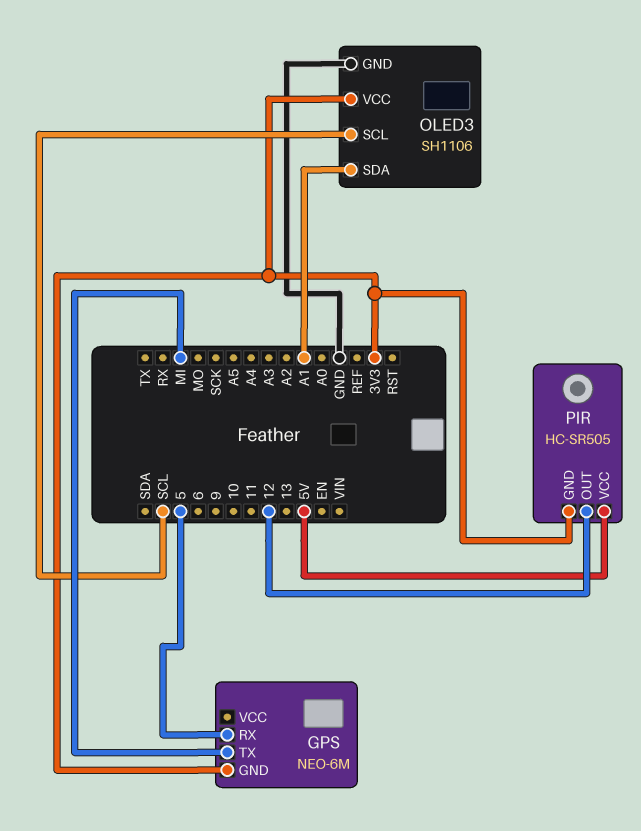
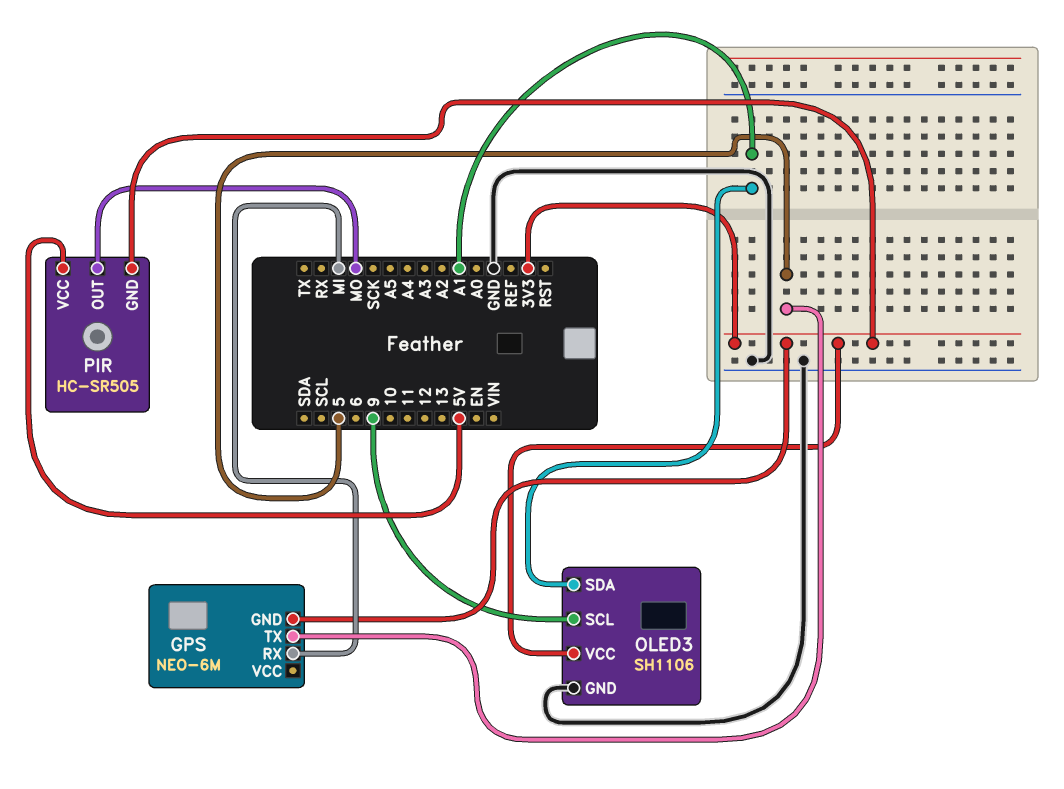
GPS pin RX: 5 -> MI
GPS pin TX: MI -> 5
OLED3 pin SCL: SCL -> 9
PIR pin OUT: 12 -> MO

